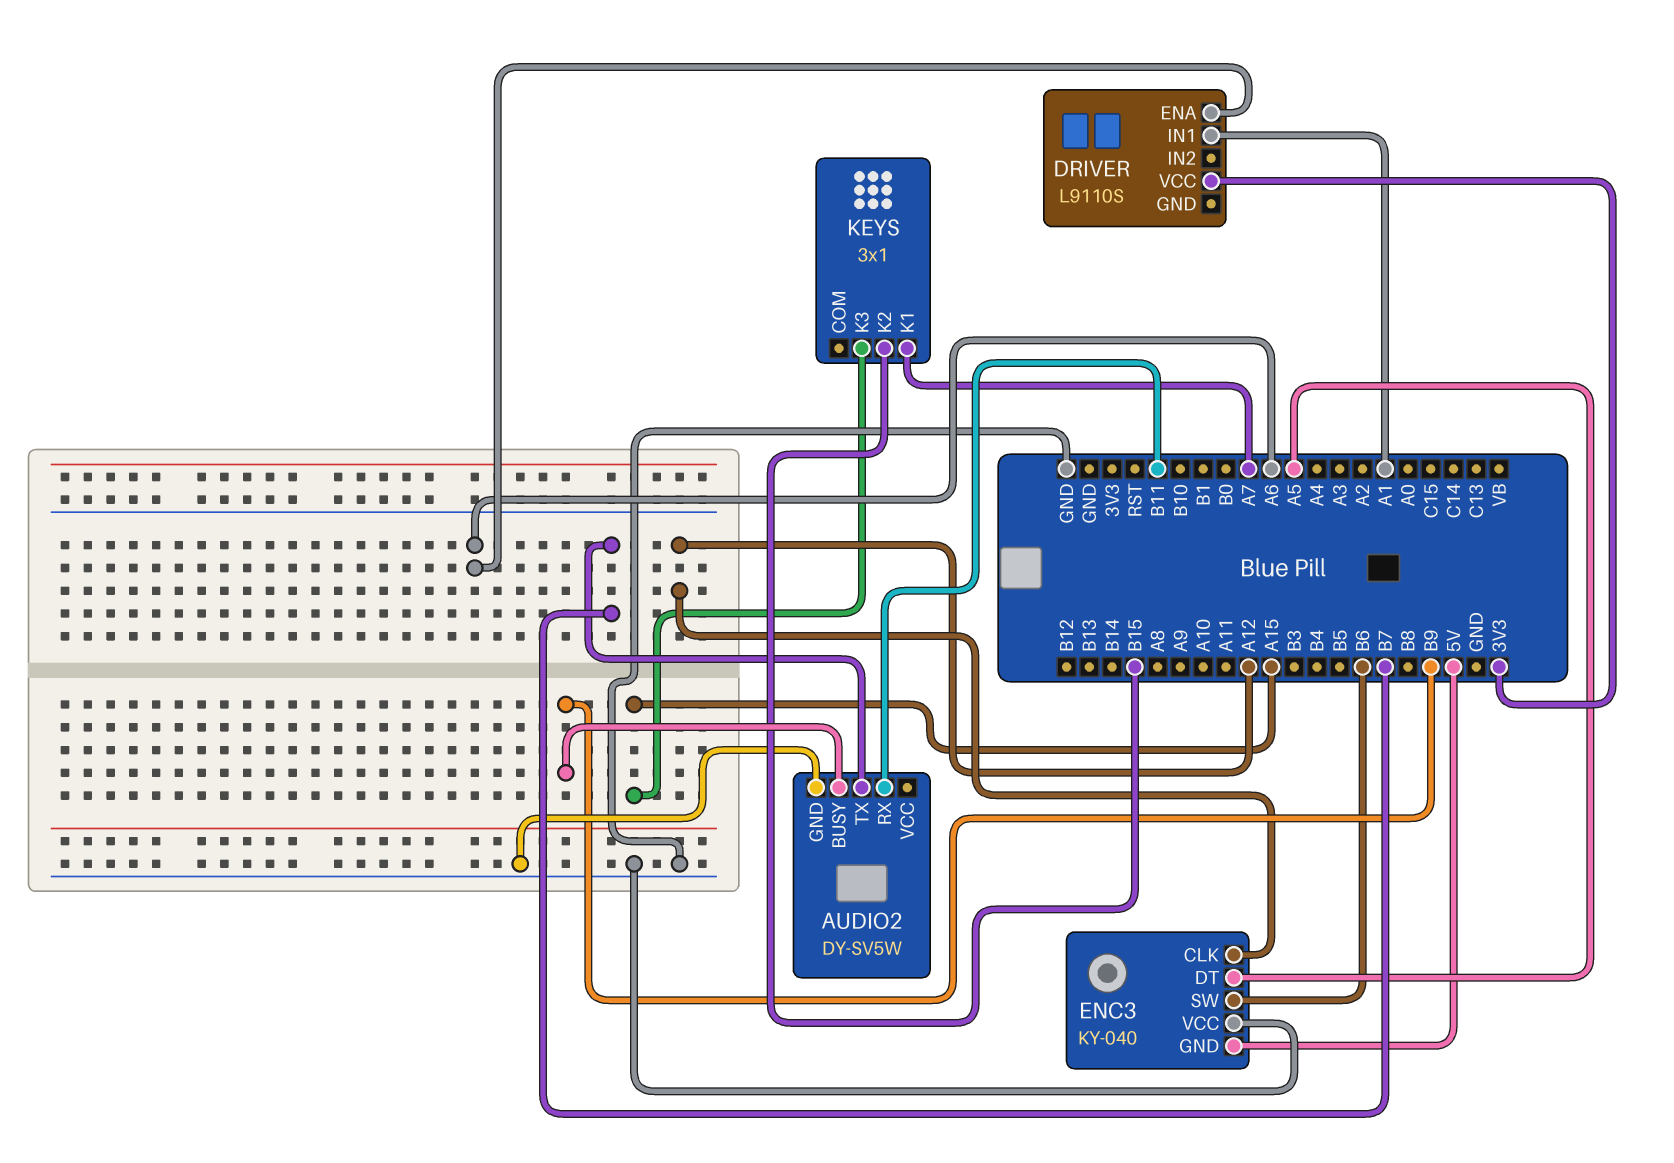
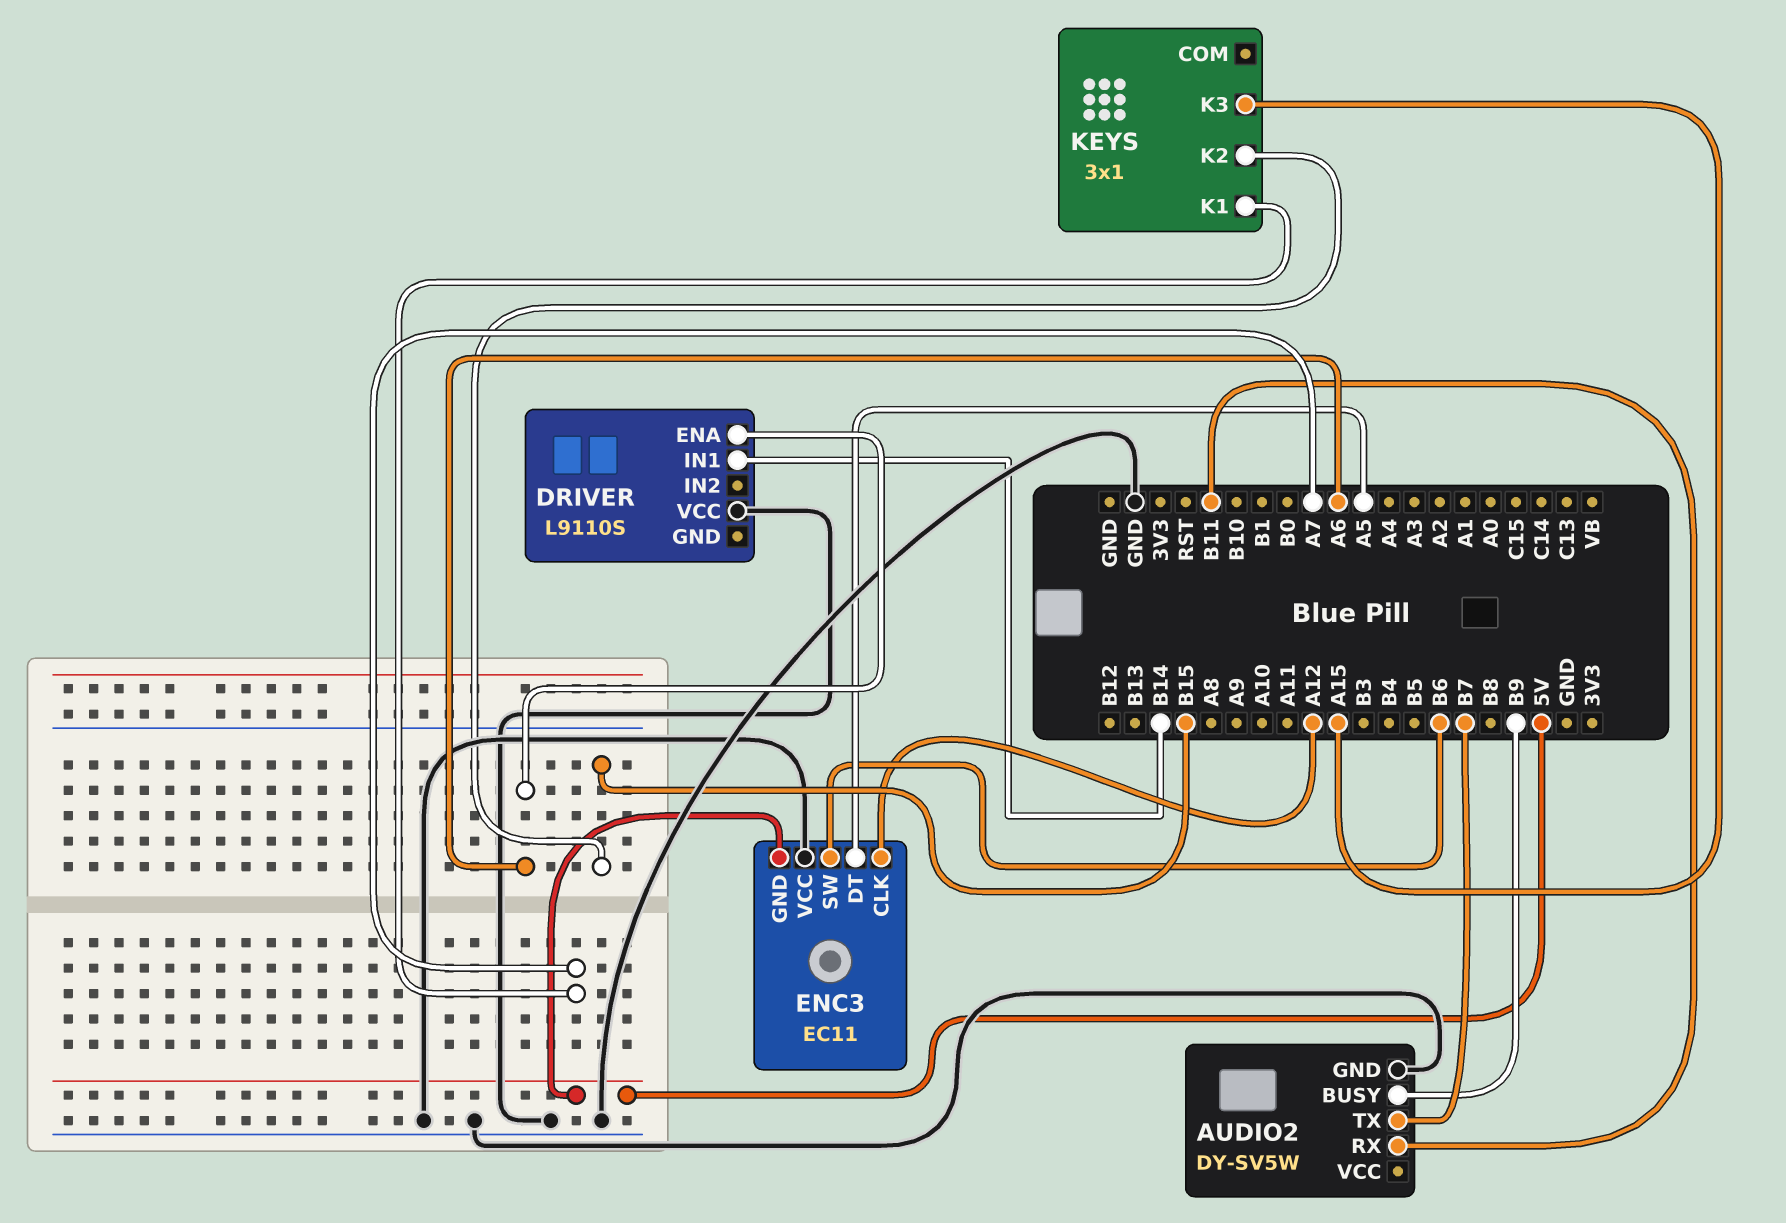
DRIVER pin IN1: A1 -> B14
DRIVER pin VCC: 3V3 -> GND
ENC3: KY-040 -> EC11

